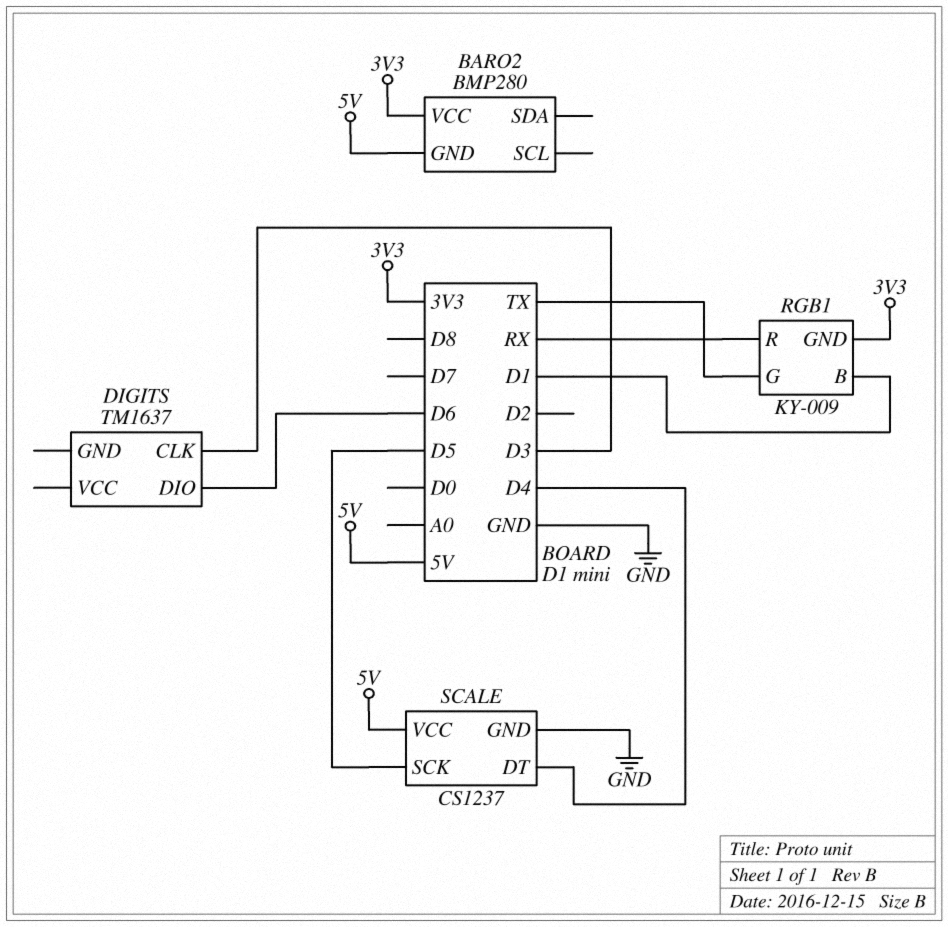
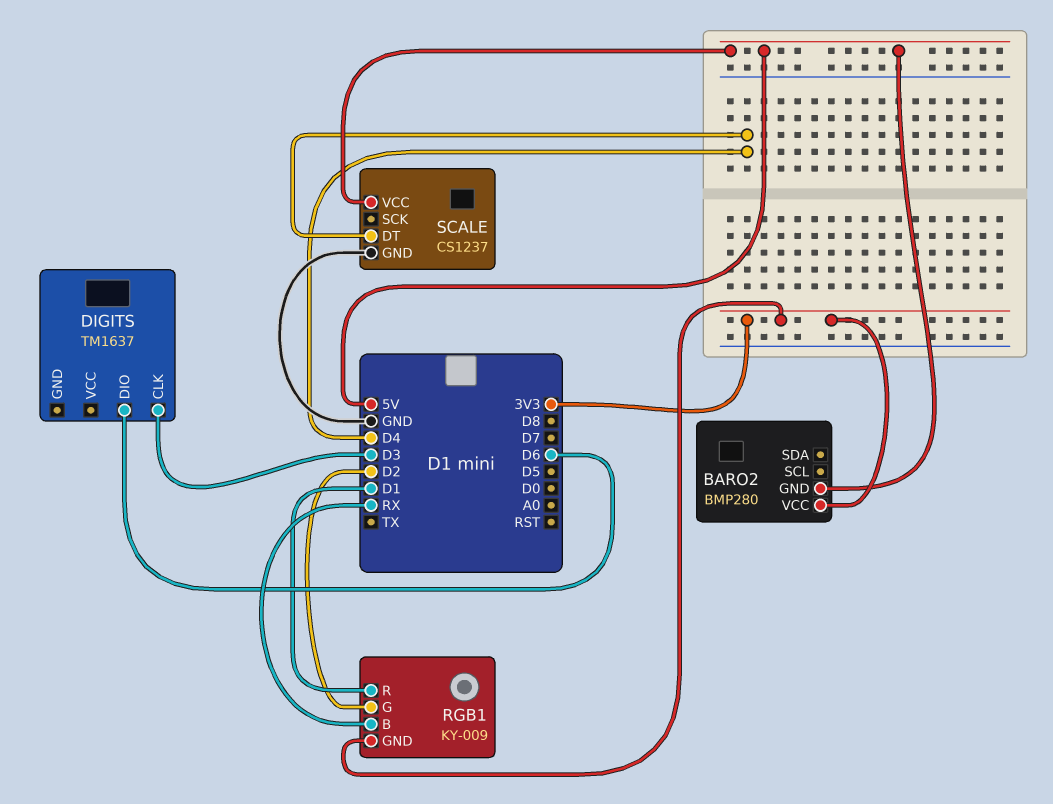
RGB1 pin B: D1 -> RX
RGB1 pin G: TX -> D2
RGB1 pin R: RX -> D1
SCALE pin SCK: D5 -> none

